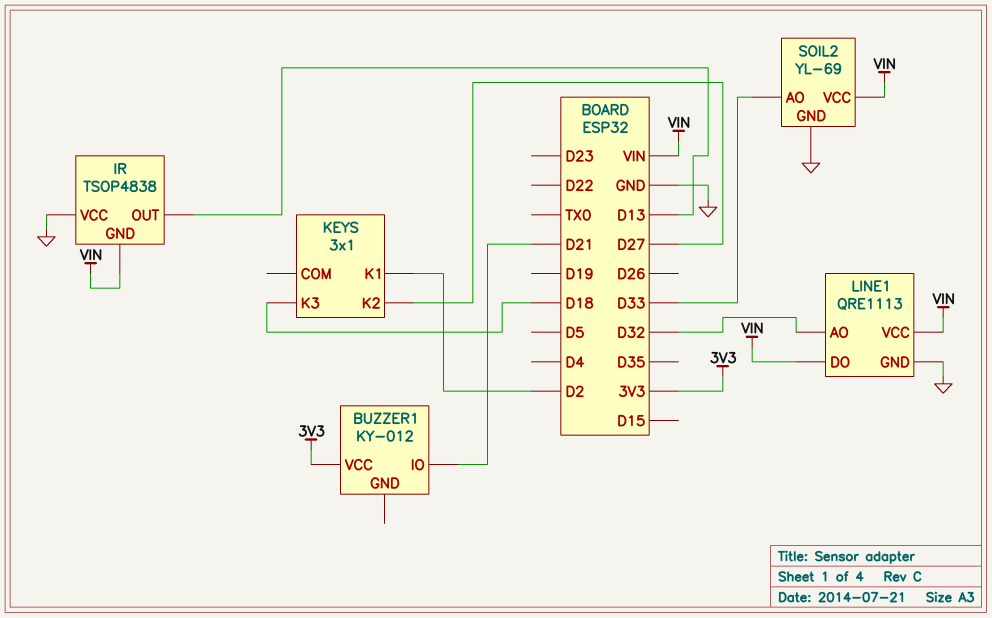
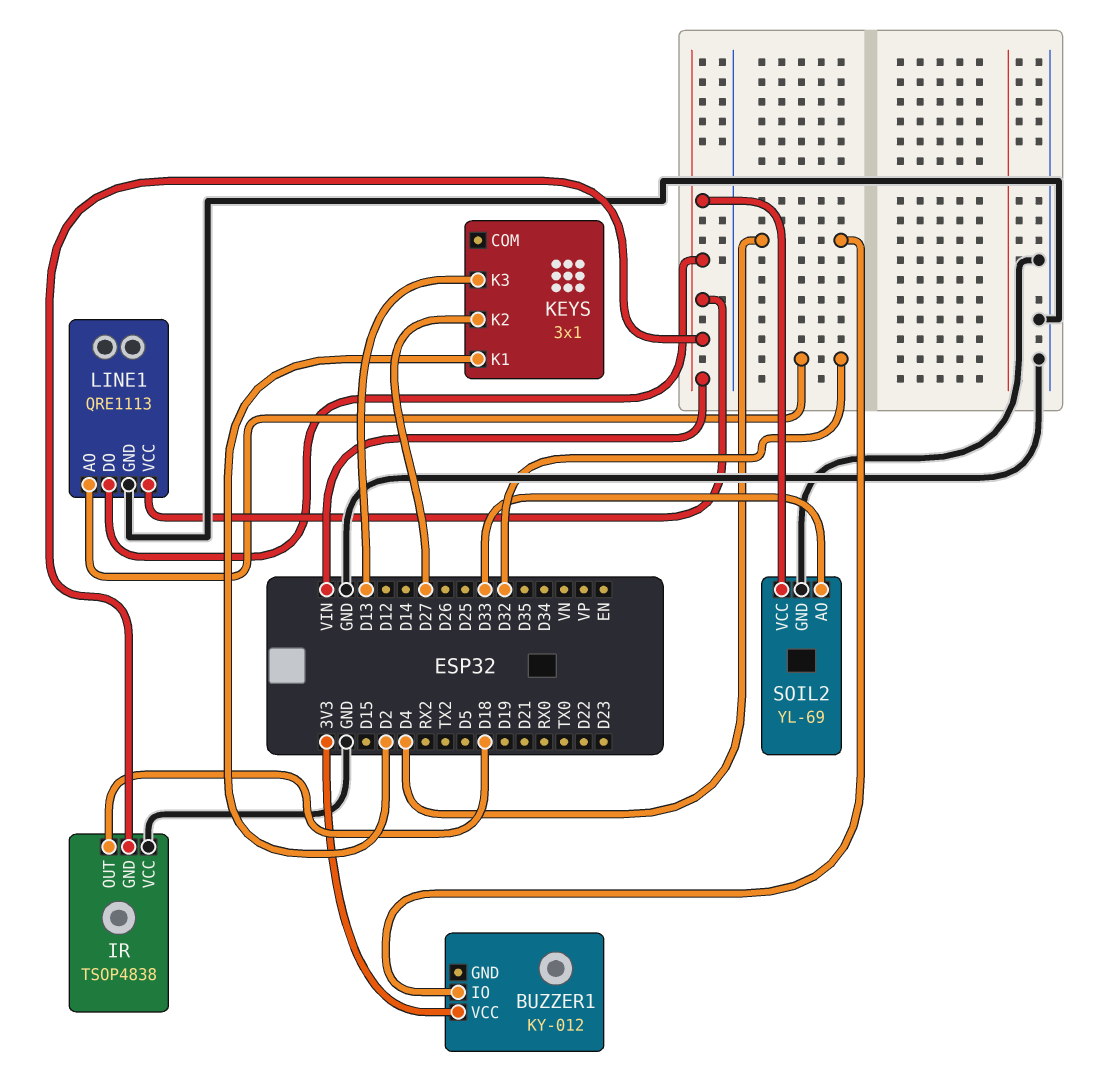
BUZZER1 pin IO: D21 -> D4
IR pin OUT: D13 -> D18
KEYS pin K3: D18 -> D13

